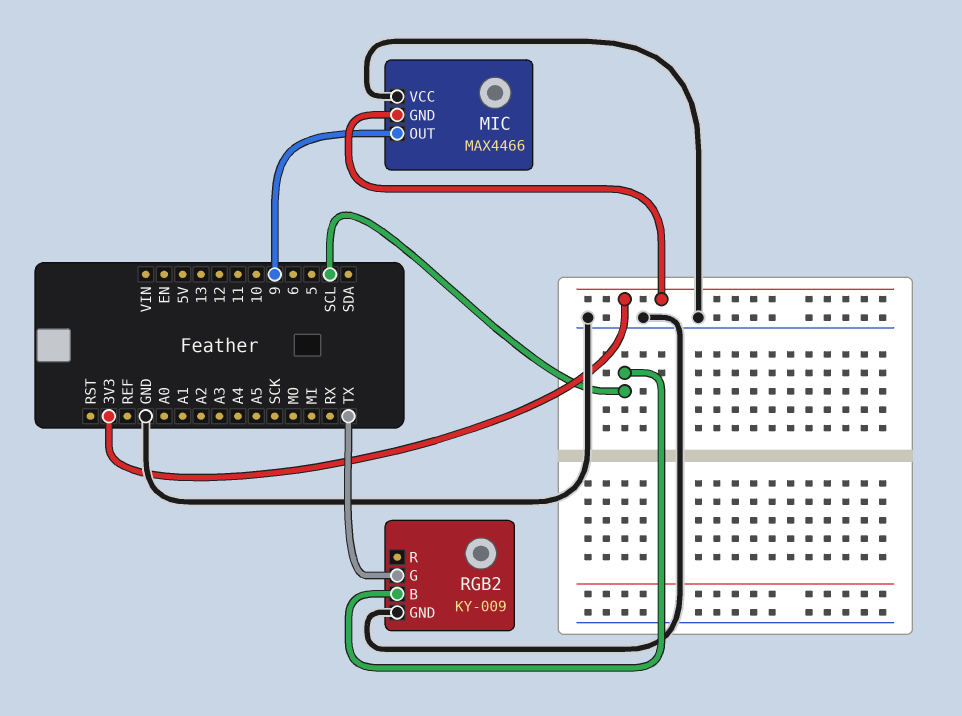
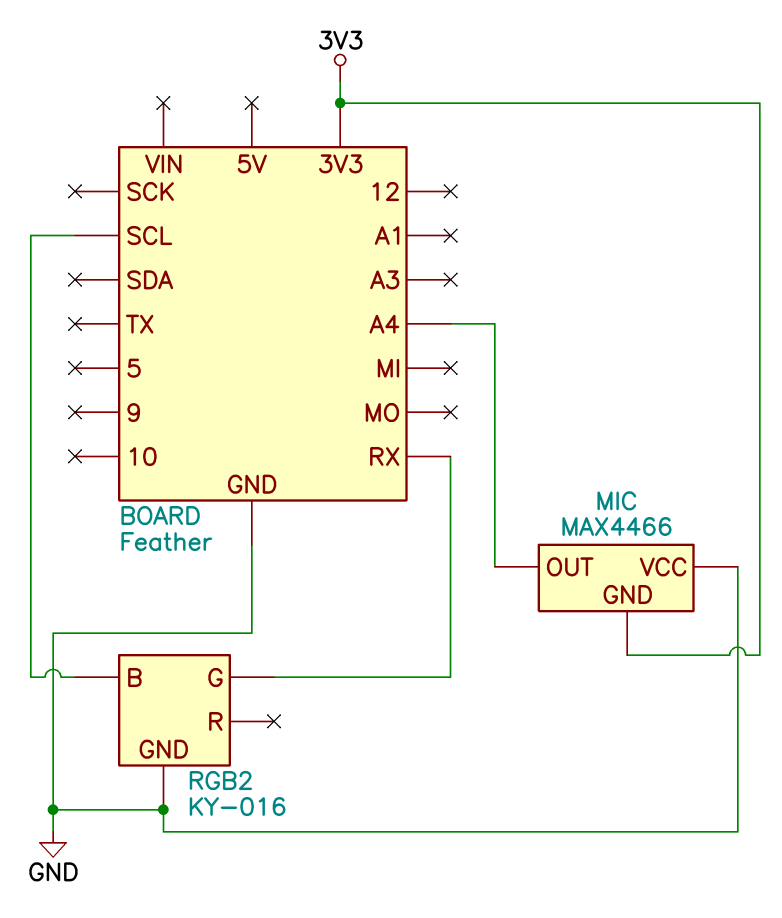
MIC pin OUT: 9 -> A4
RGB2: KY-009 -> KY-016
RGB2 pin G: TX -> RX

